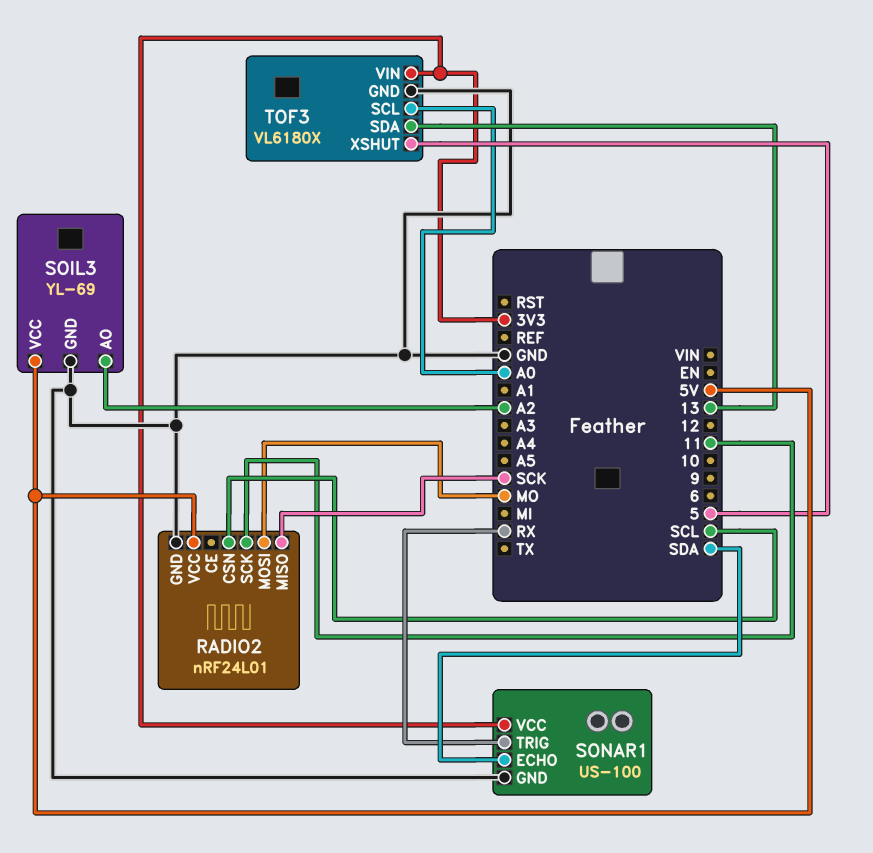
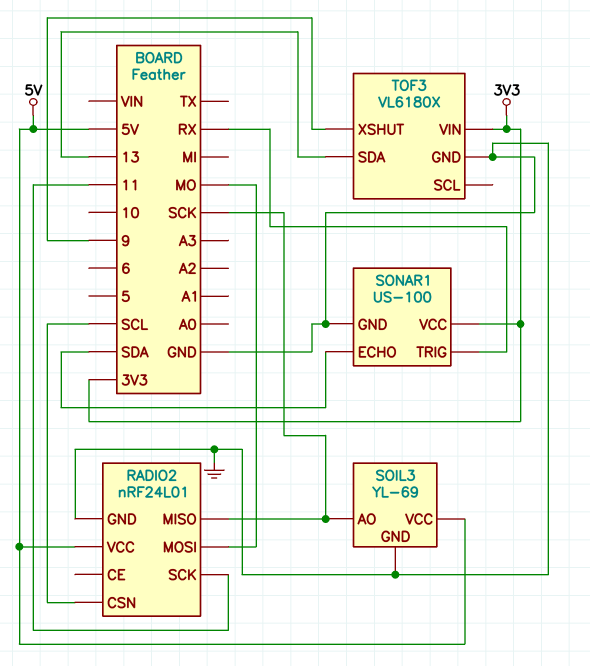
SOIL3 pin AO: A2 -> SCK
TOF3 pin SCL: A0 -> none
TOF3 pin XSHUT: 5 -> 9

